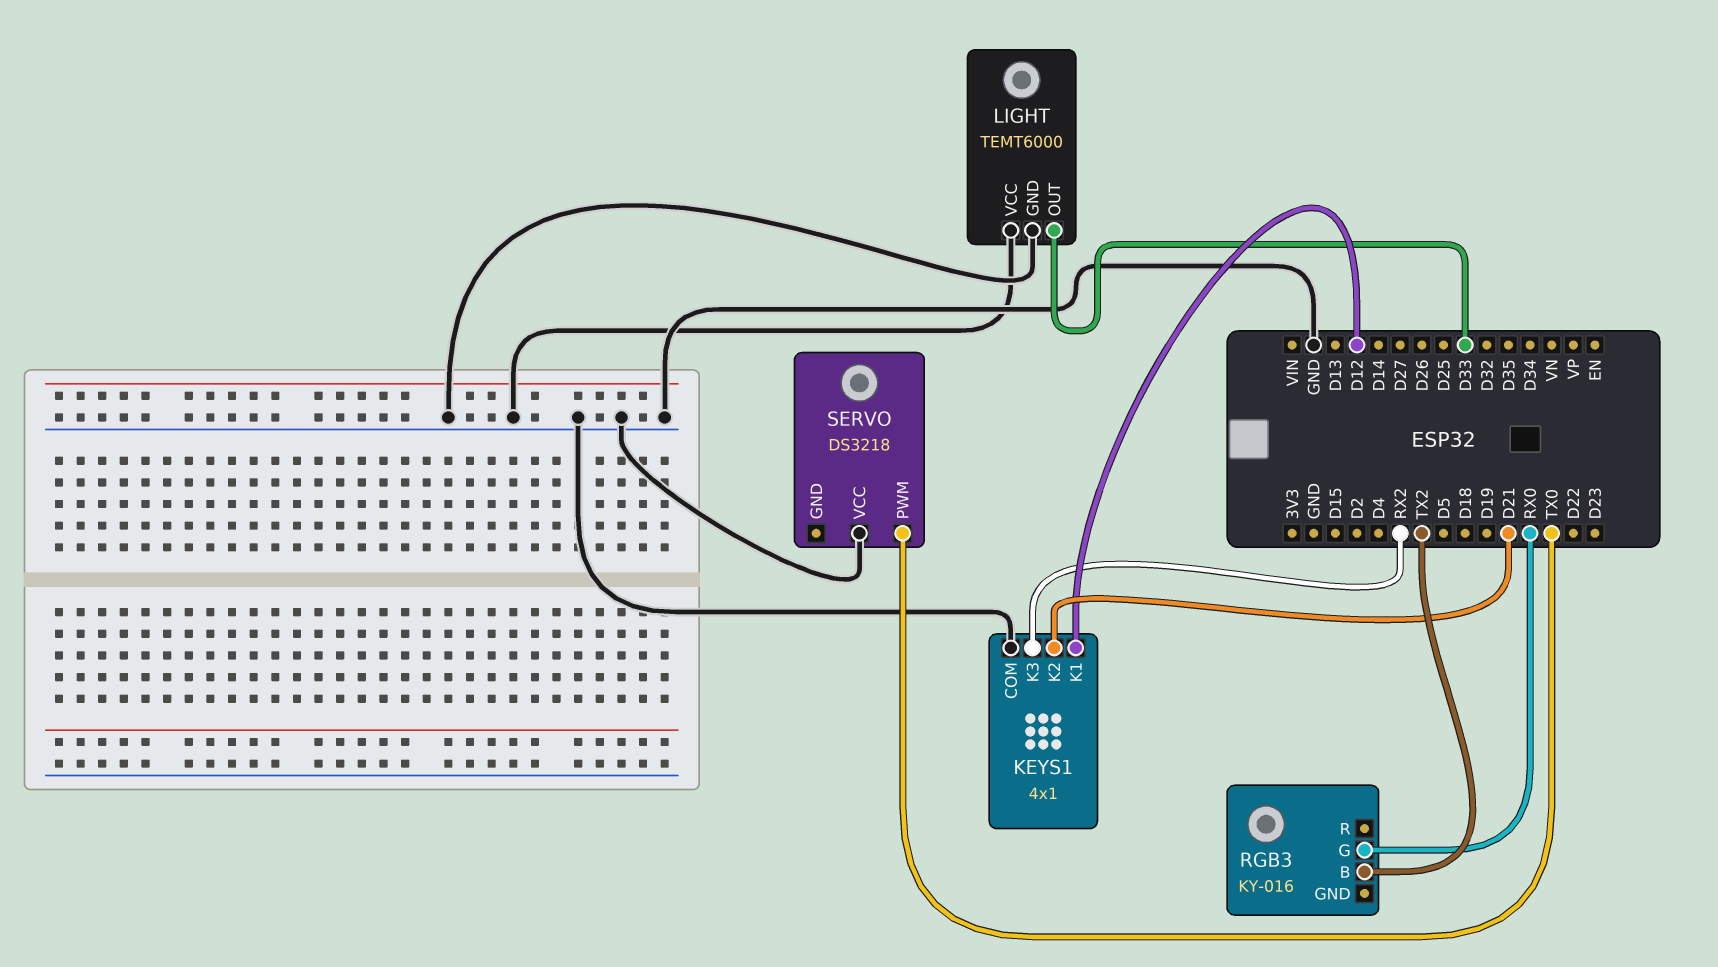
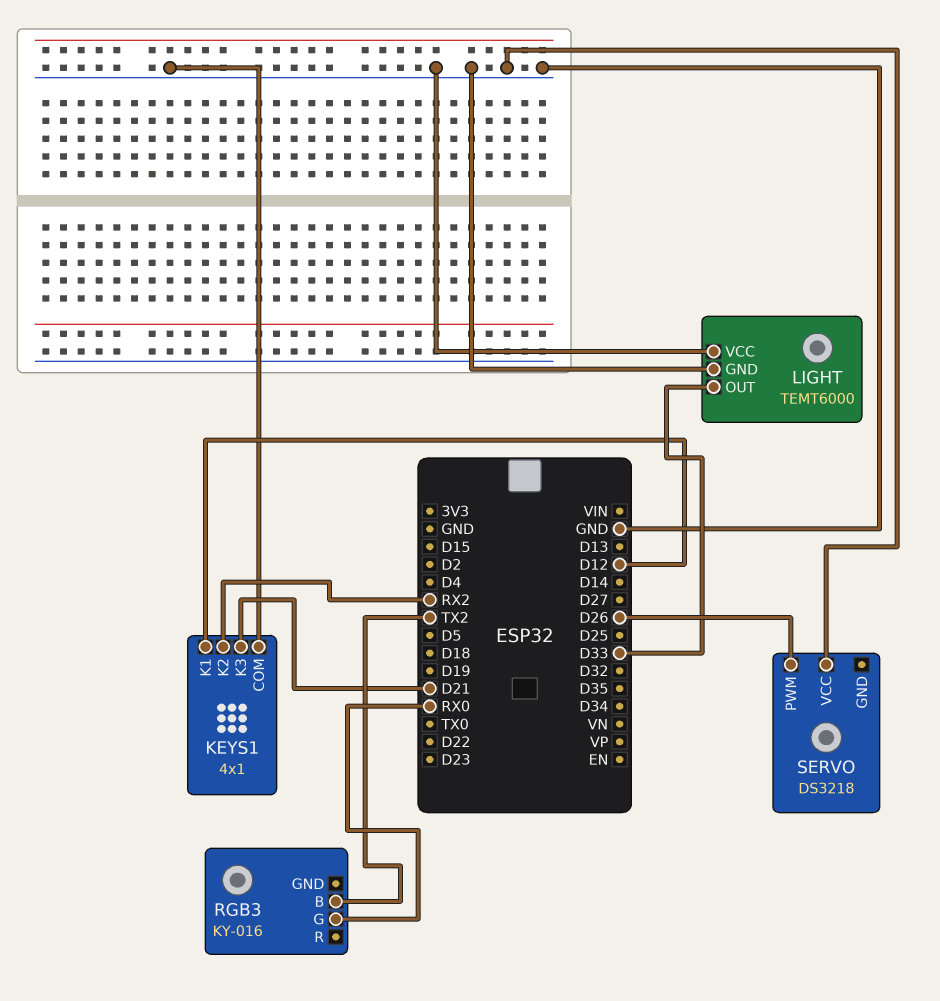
KEYS1 pin K2: D21 -> RX2
KEYS1 pin K3: RX2 -> D21
SERVO pin PWM: TX0 -> D26

